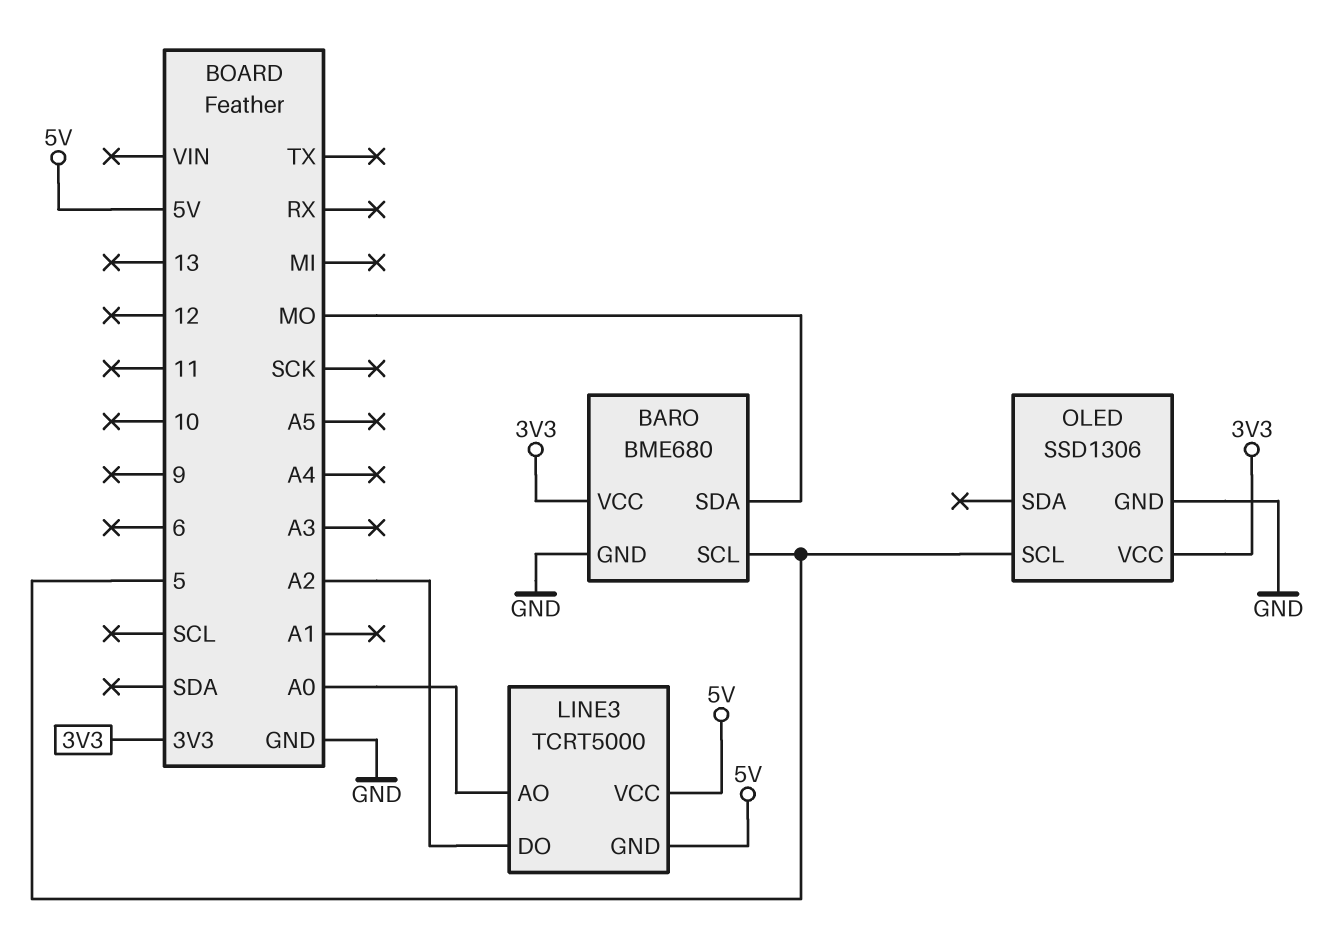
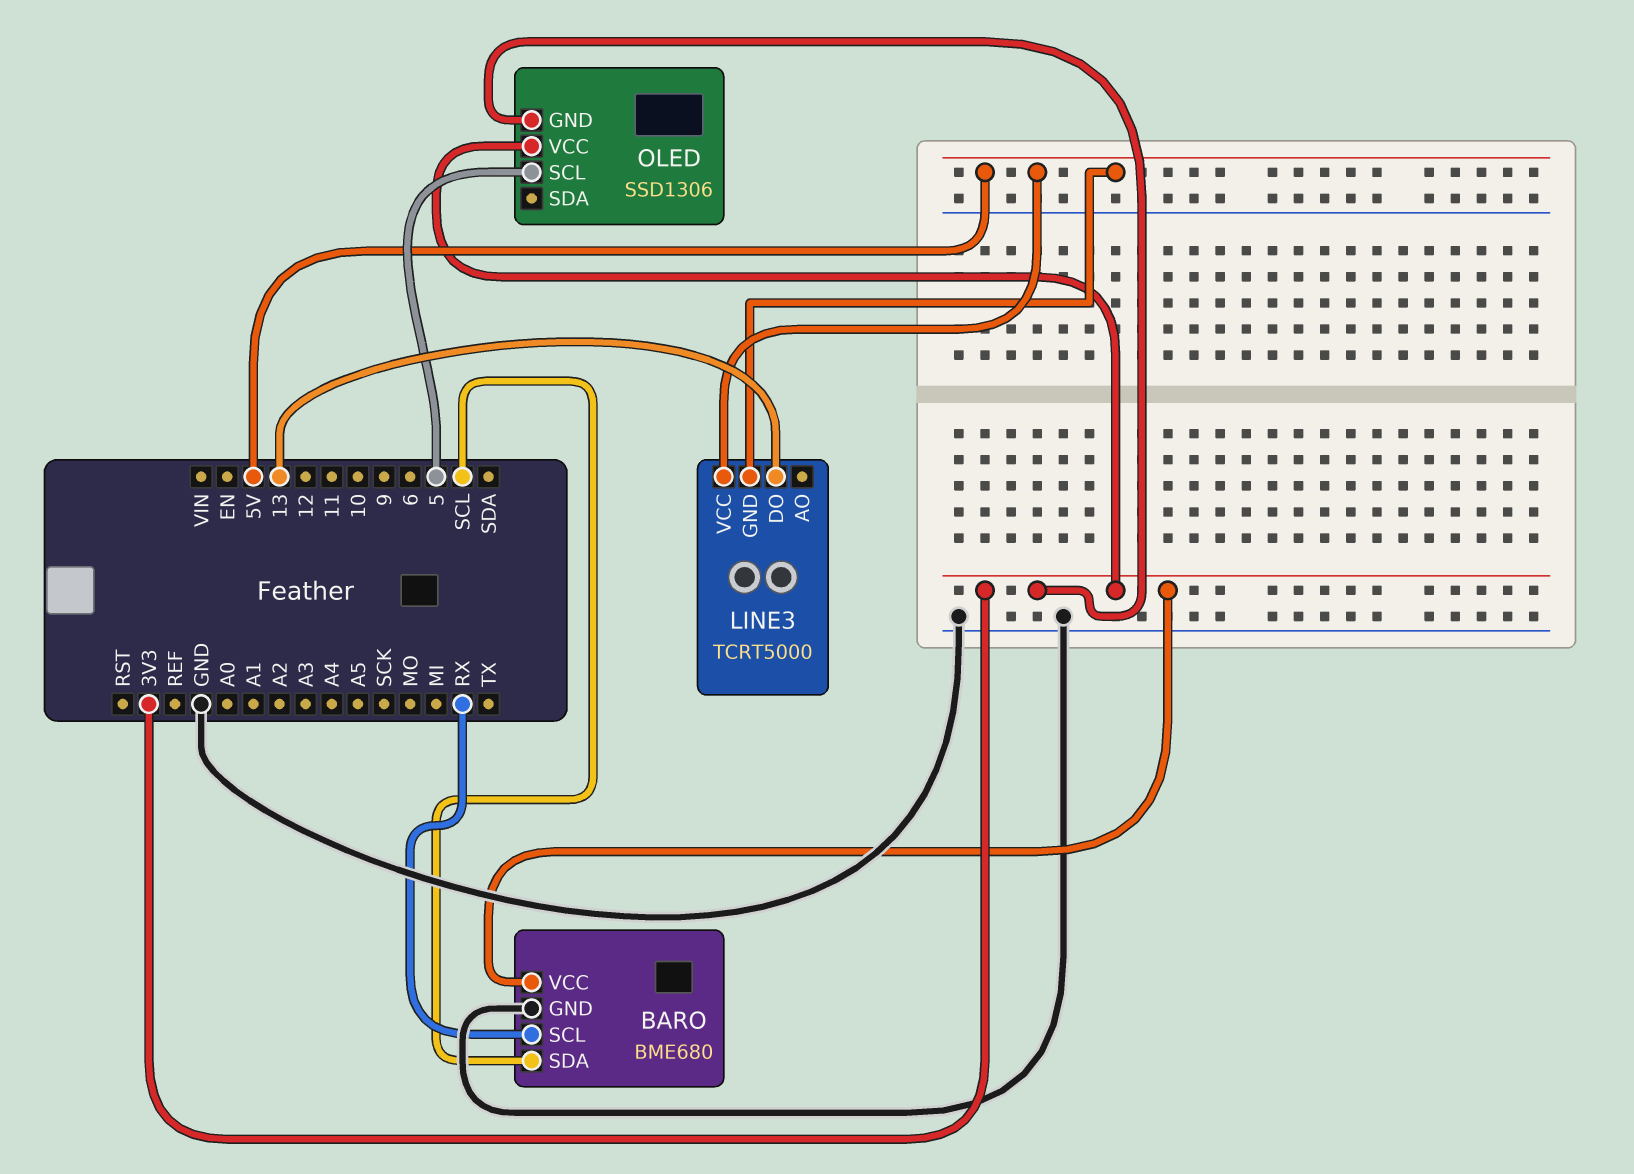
BARO pin SCL: 5 -> RX
BARO pin SDA: MO -> SCL
LINE3 pin AO: A0 -> none
LINE3 pin DO: A2 -> 13
OLED pin GND: GND -> 3V3

